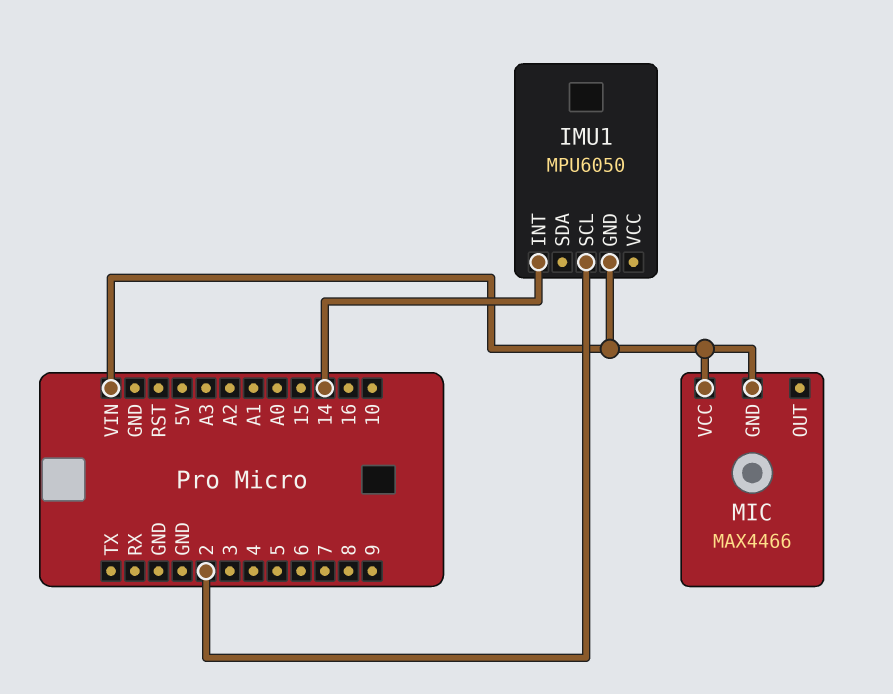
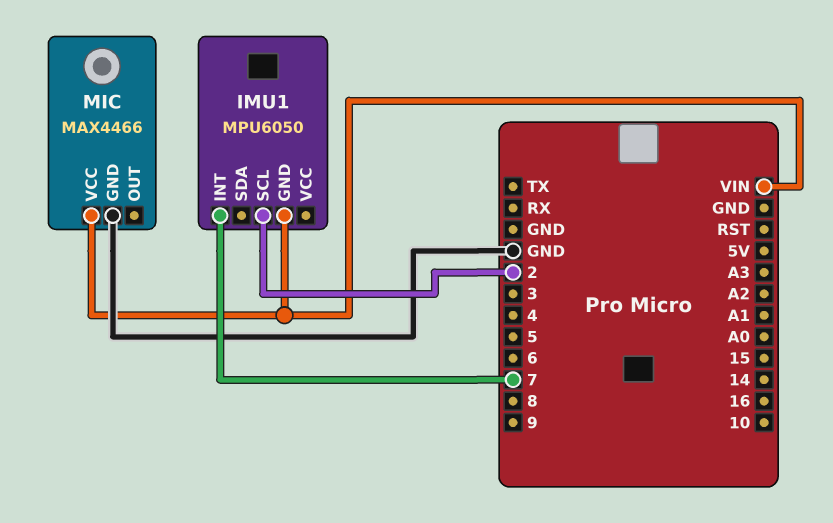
IMU1 pin INT: 14 -> 7
MIC pin GND: VIN -> GND

